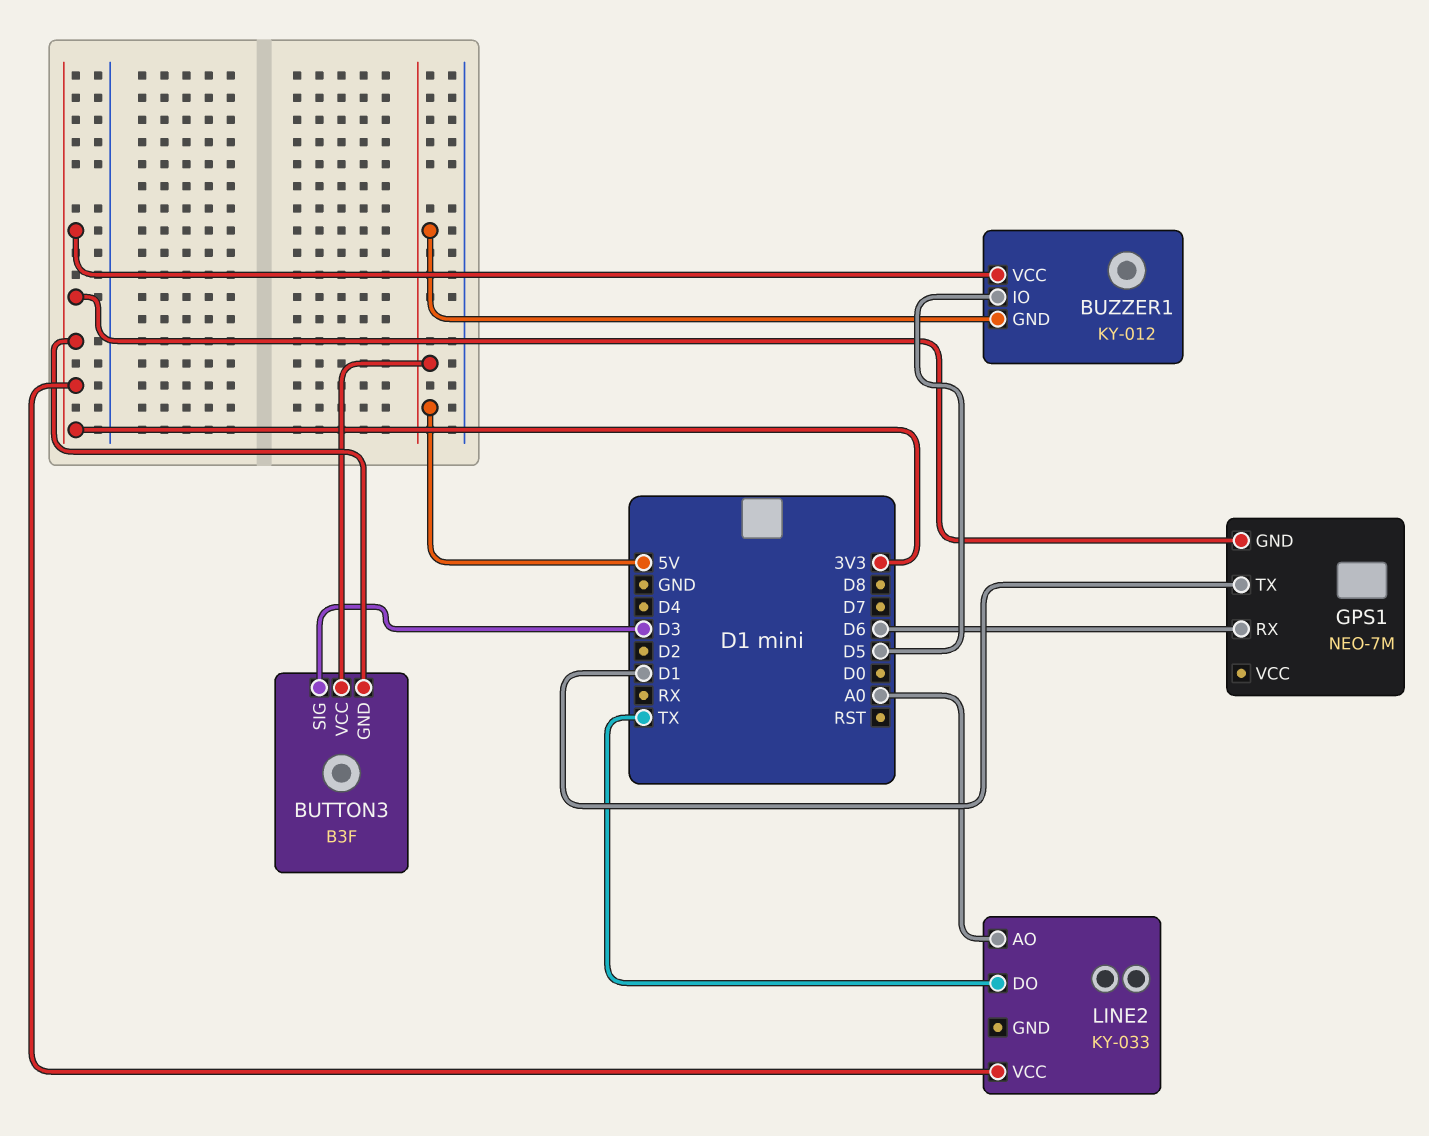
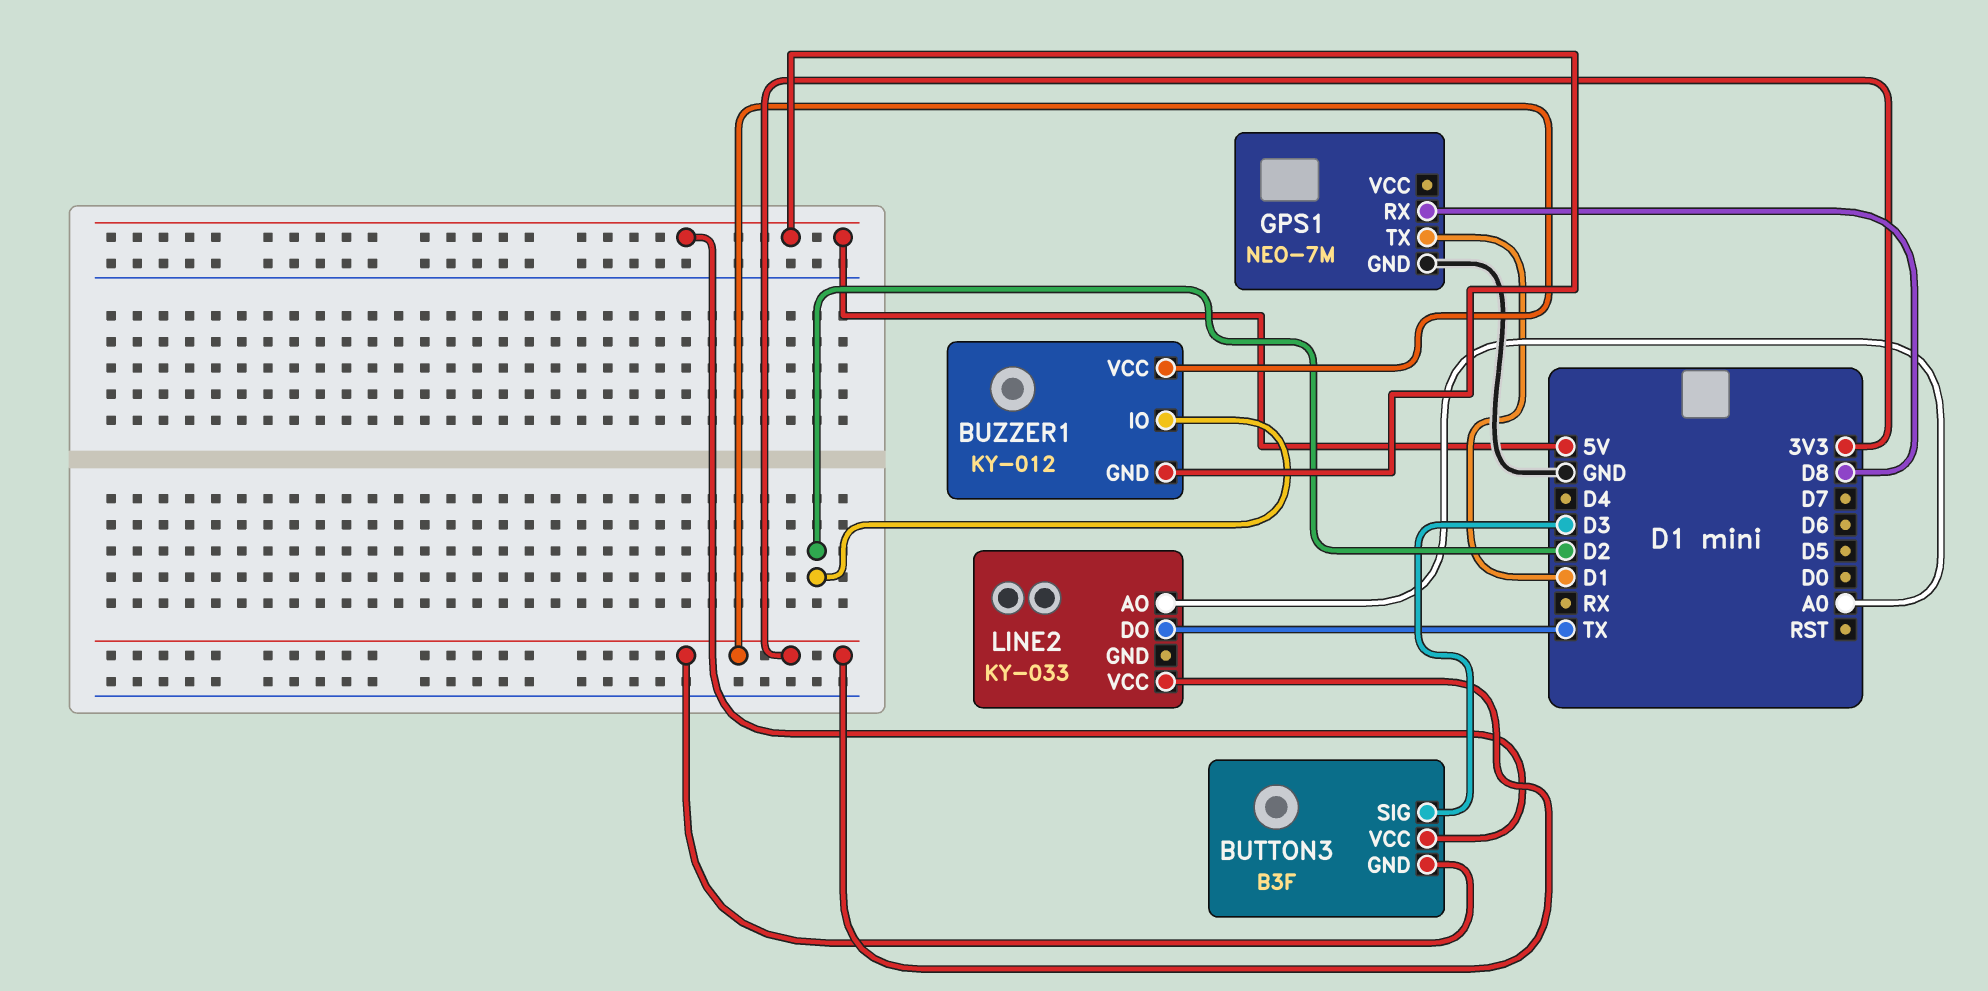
BUZZER1 pin IO: D5 -> D2
GPS1 pin GND: 3V3 -> GND
GPS1 pin RX: D6 -> D8

